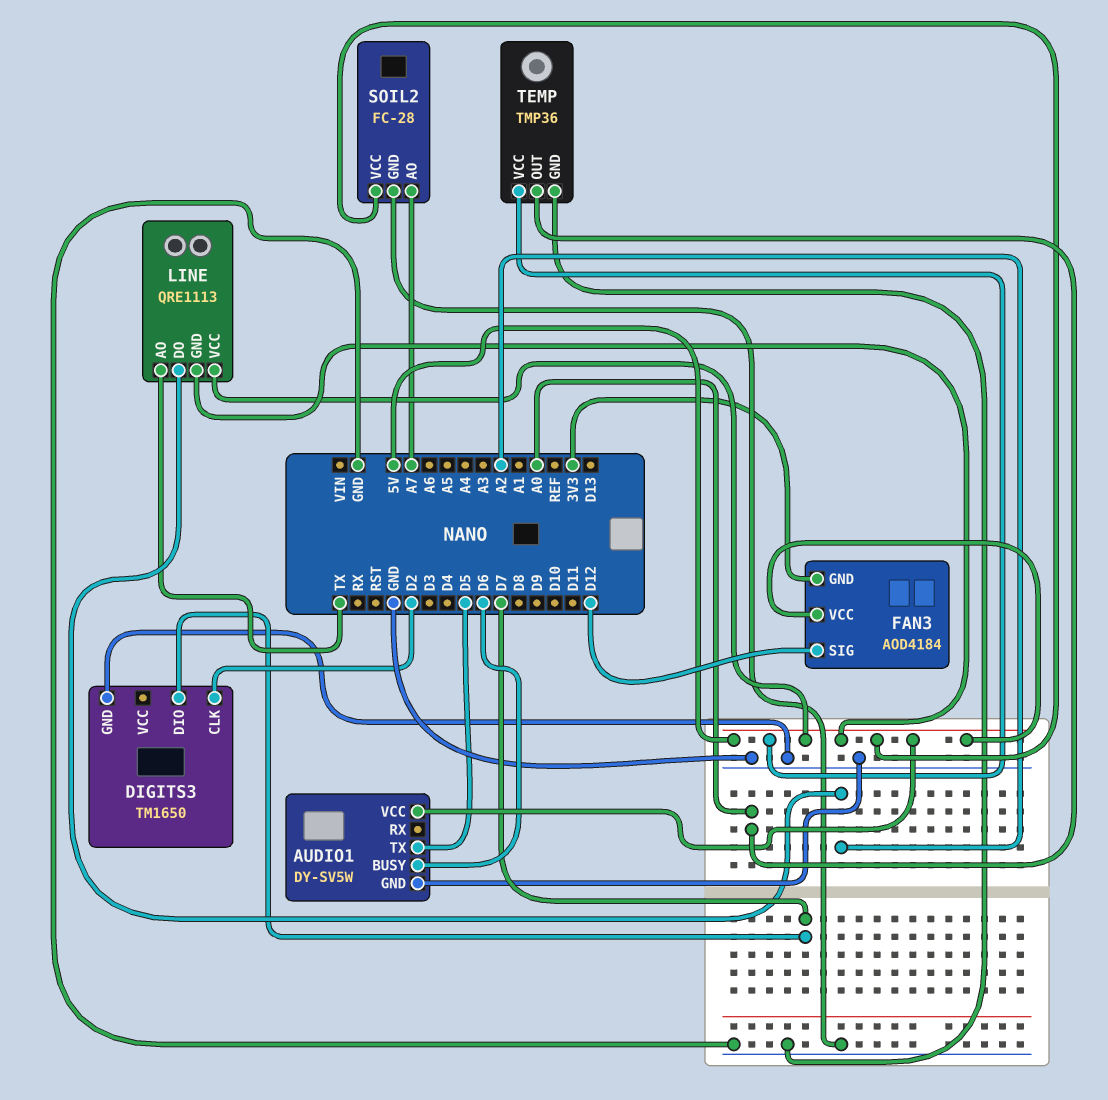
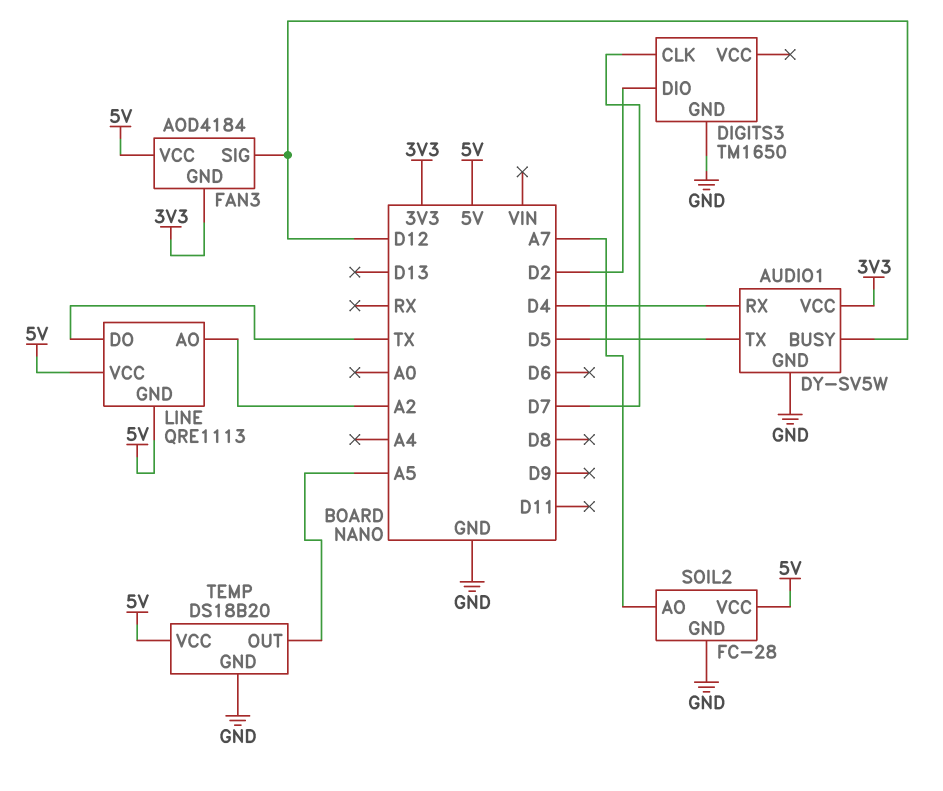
AUDIO1 pin BUSY: D6 -> D12
AUDIO1 pin RX: none -> D4
AUDIO1 pin VCC: 5V -> 3V3
DIGITS3 pin CLK: D2 -> D7
DIGITS3 pin DIO: D7 -> D2
LINE pin AO: TX -> A2
LINE pin DO: A2 -> TX
TEMP: TMP36 -> DS18B20
TEMP pin OUT: A0 -> A5

